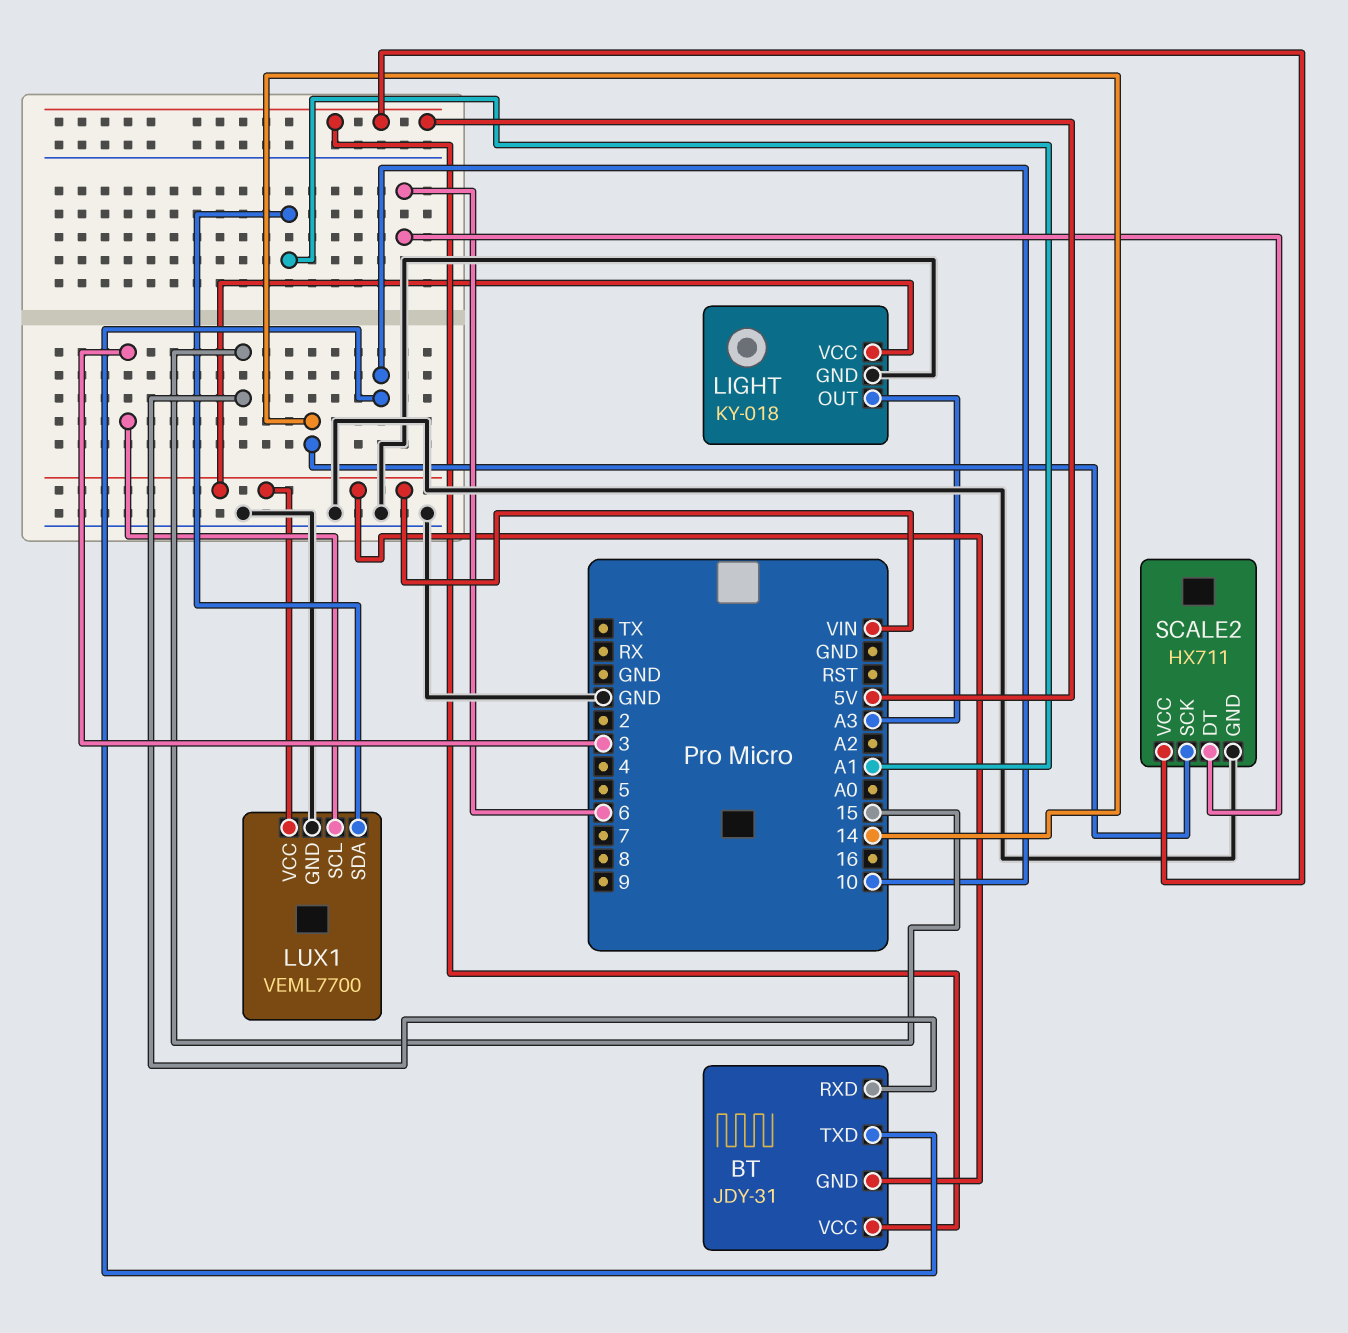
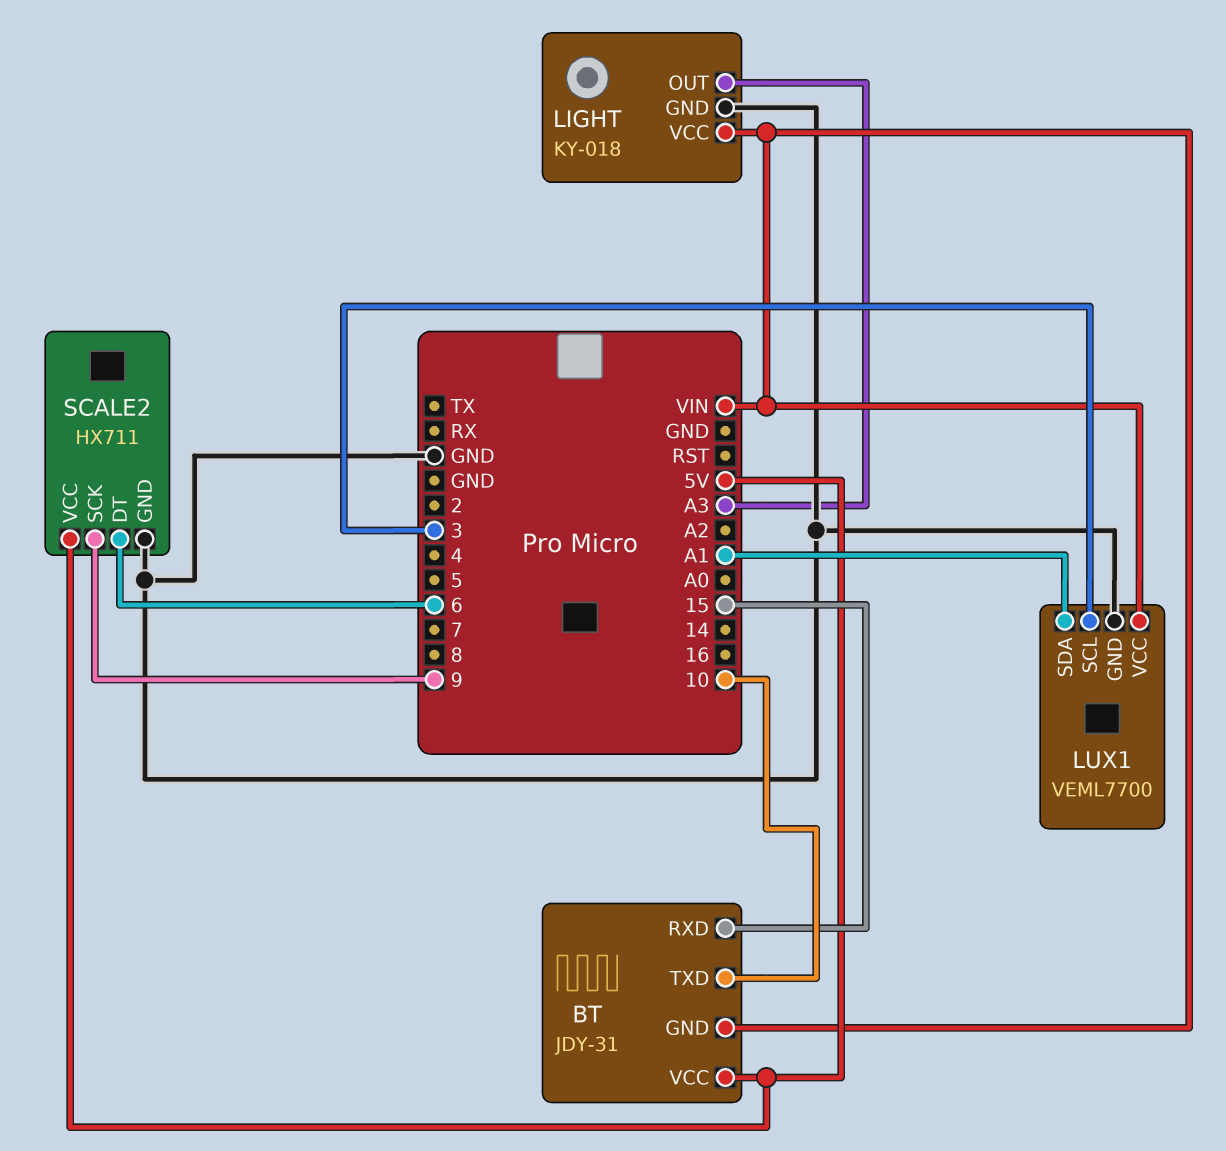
SCALE2 pin SCK: 14 -> 9

